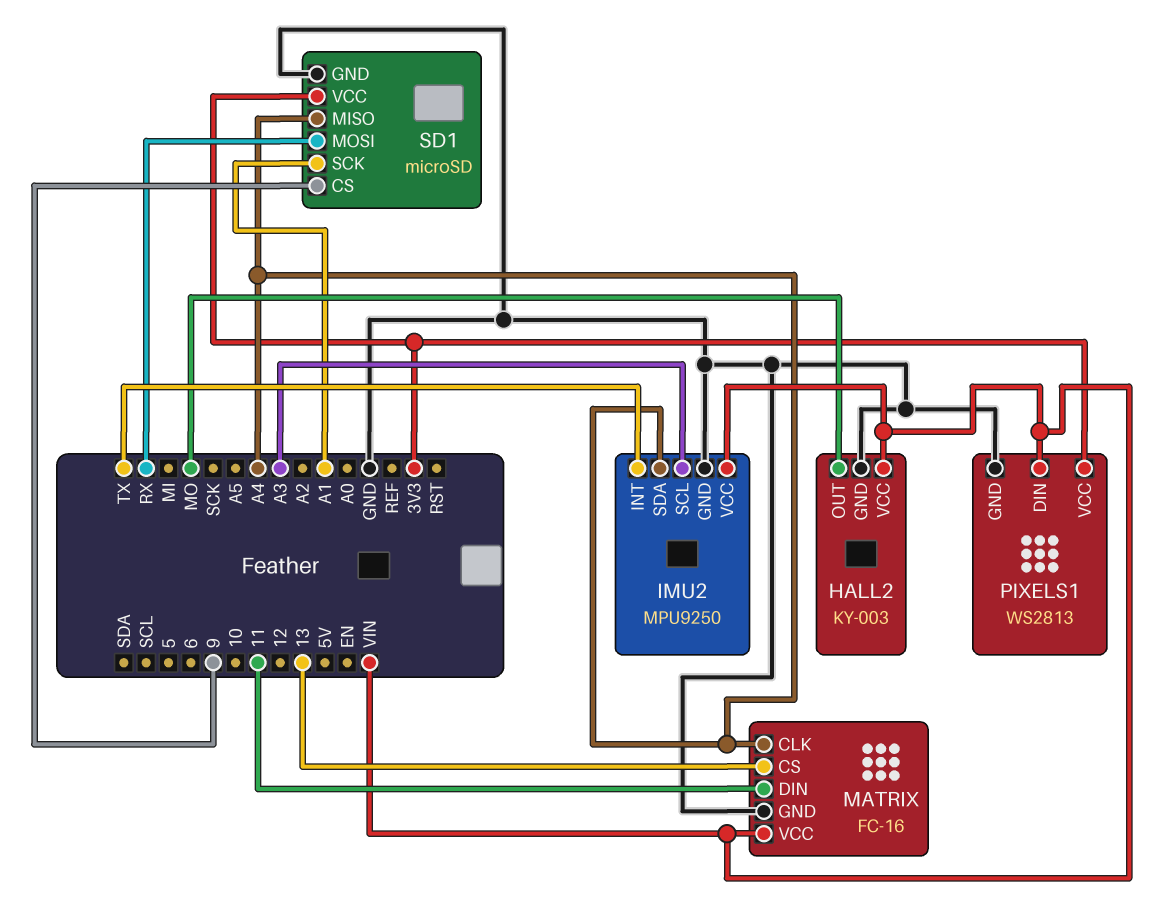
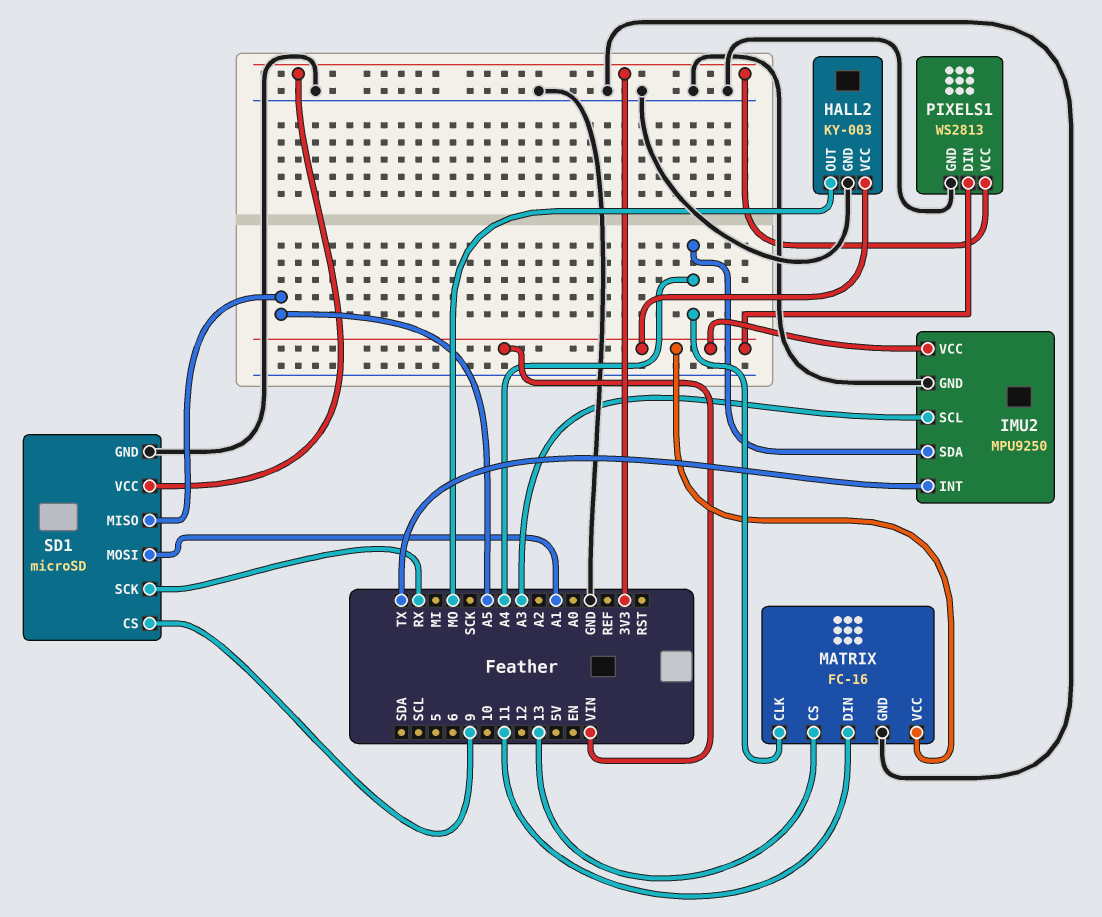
SD1 pin MISO: A4 -> A5
SD1 pin MOSI: RX -> A1
SD1 pin SCK: A1 -> RX

